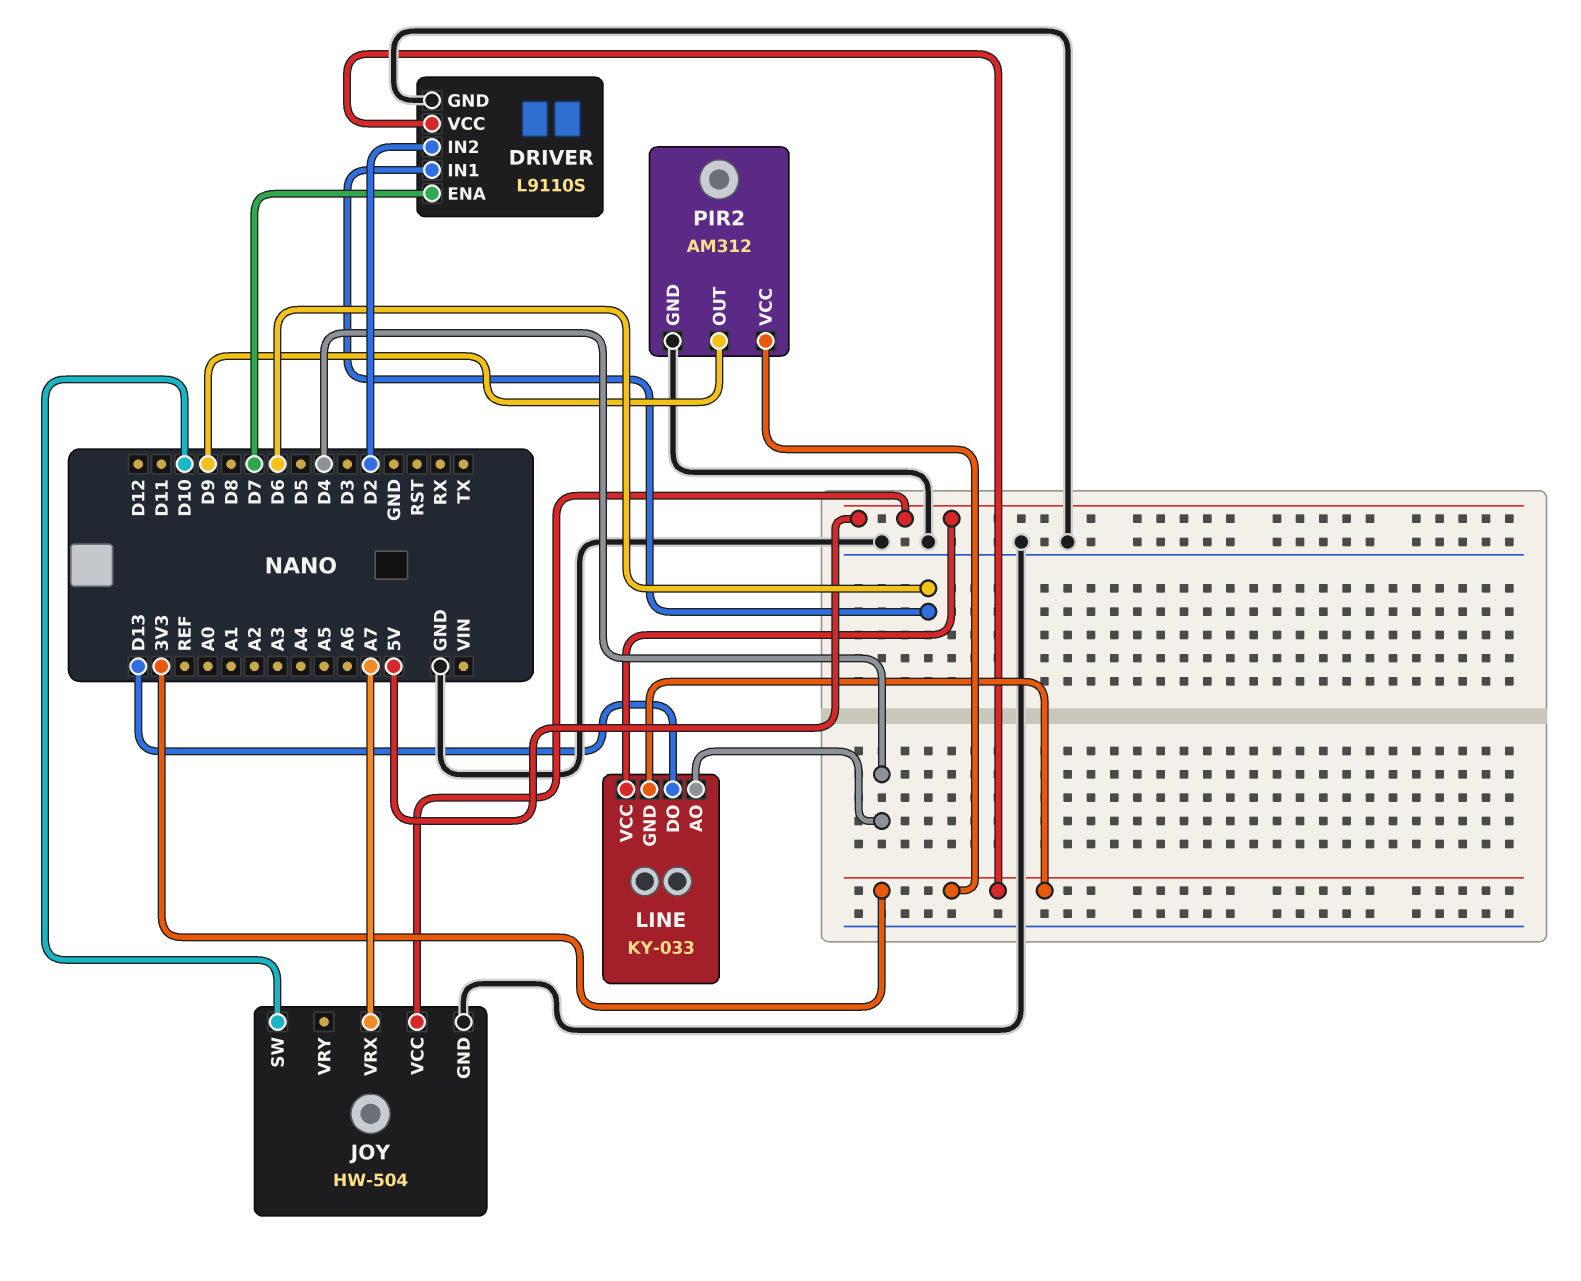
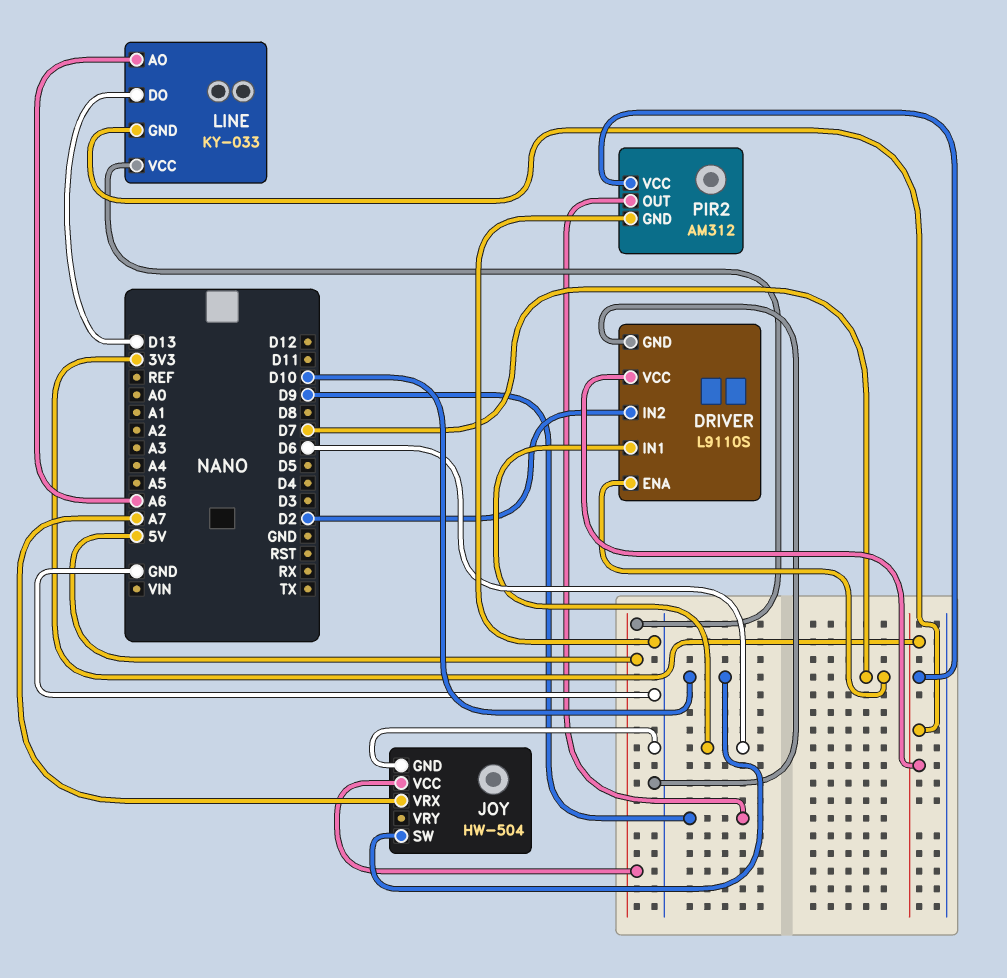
LINE pin AO: D4 -> A6

